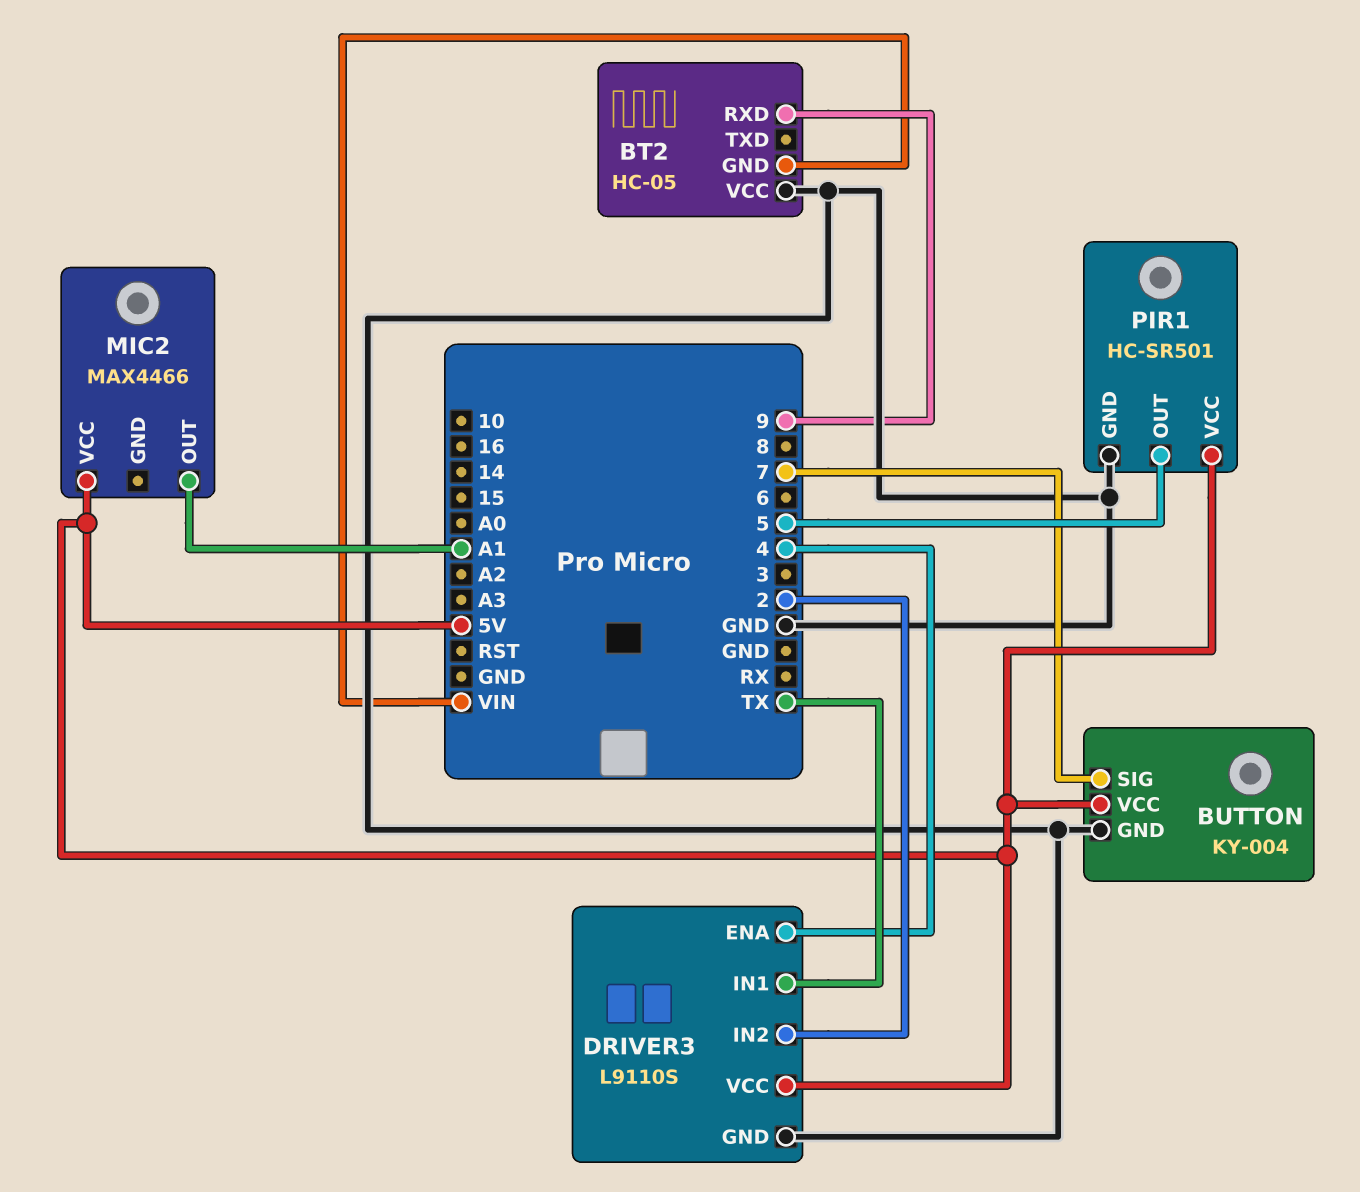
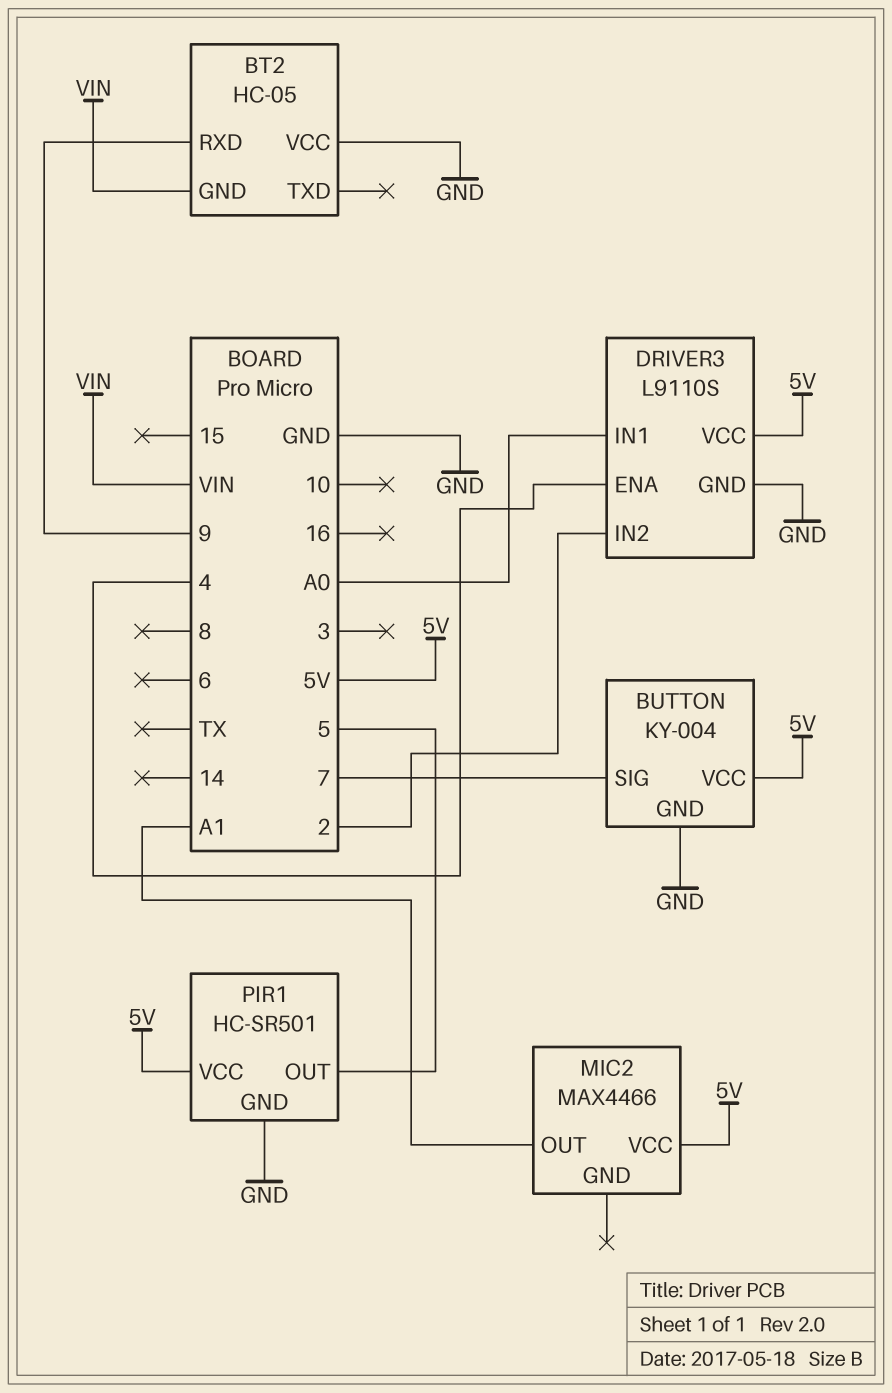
DRIVER3 pin IN1: TX -> A0

